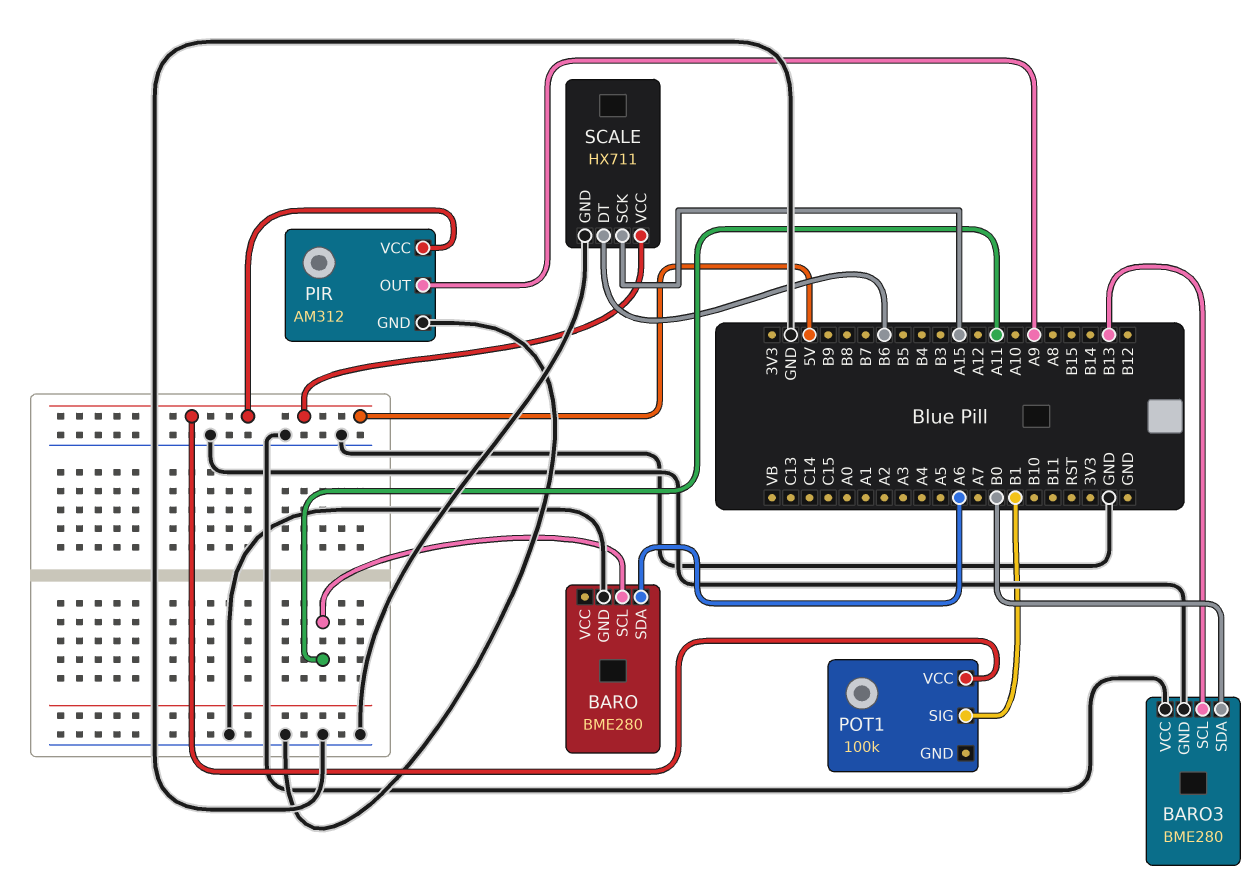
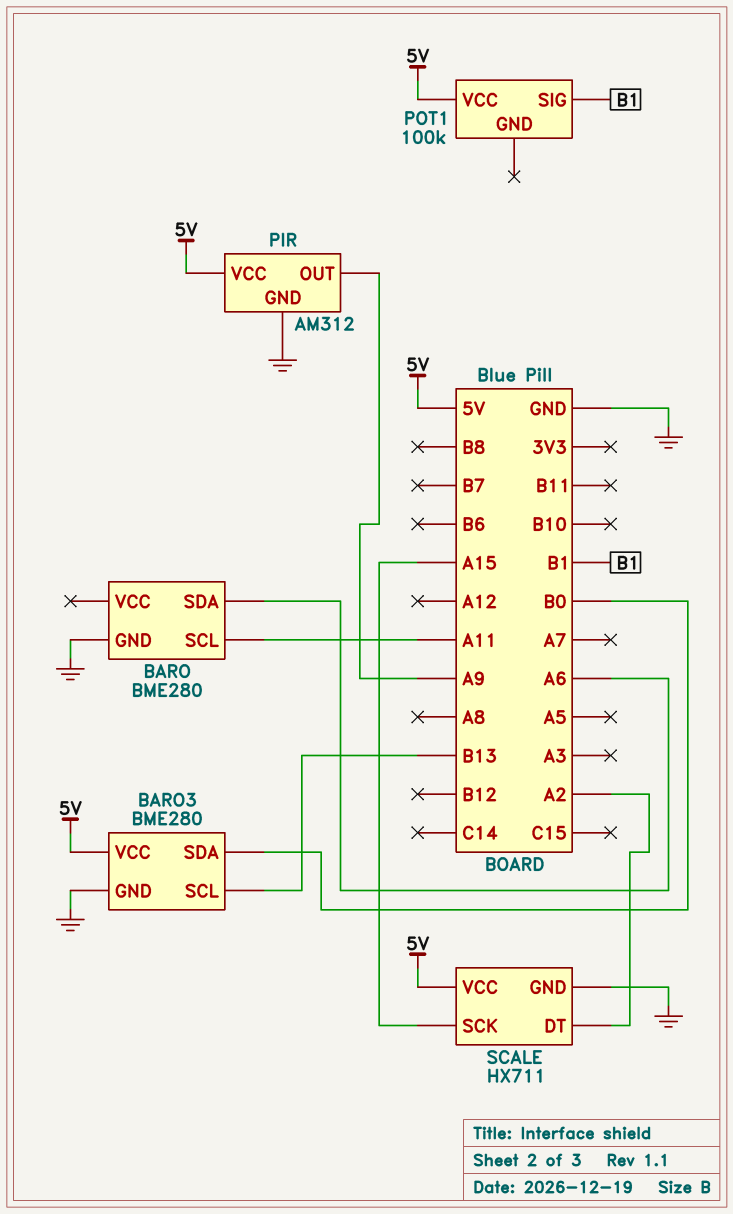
BARO3 pin VCC: GND -> 5V
SCALE pin DT: B6 -> A2

